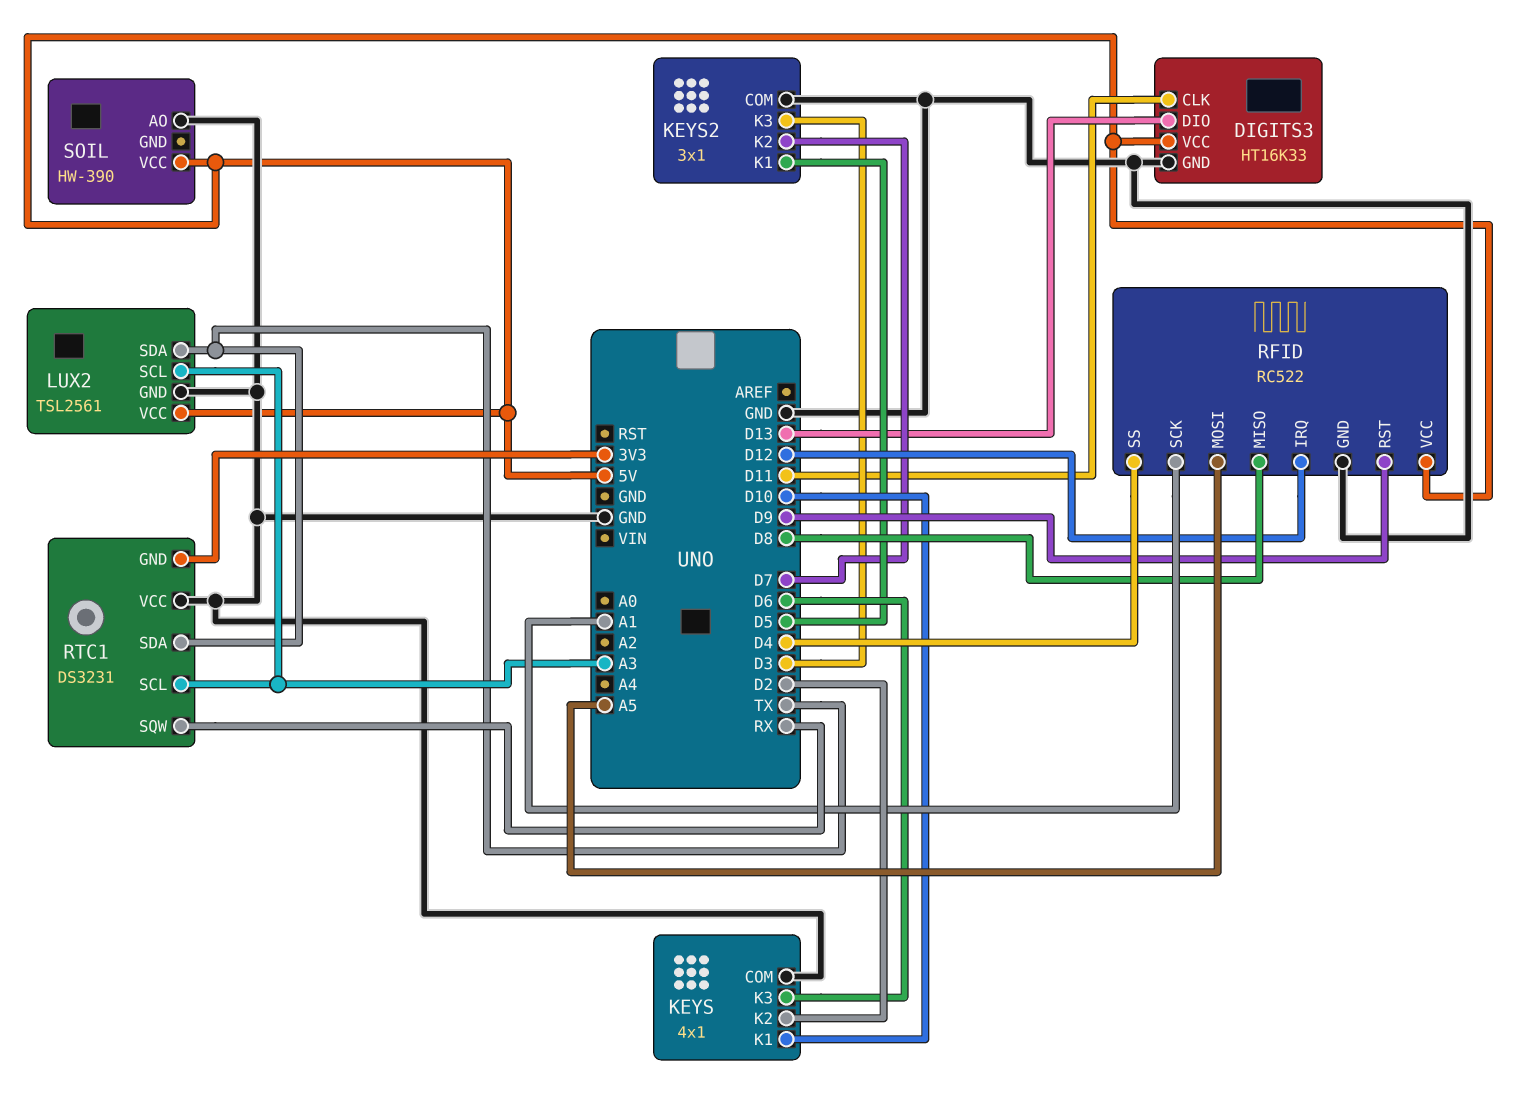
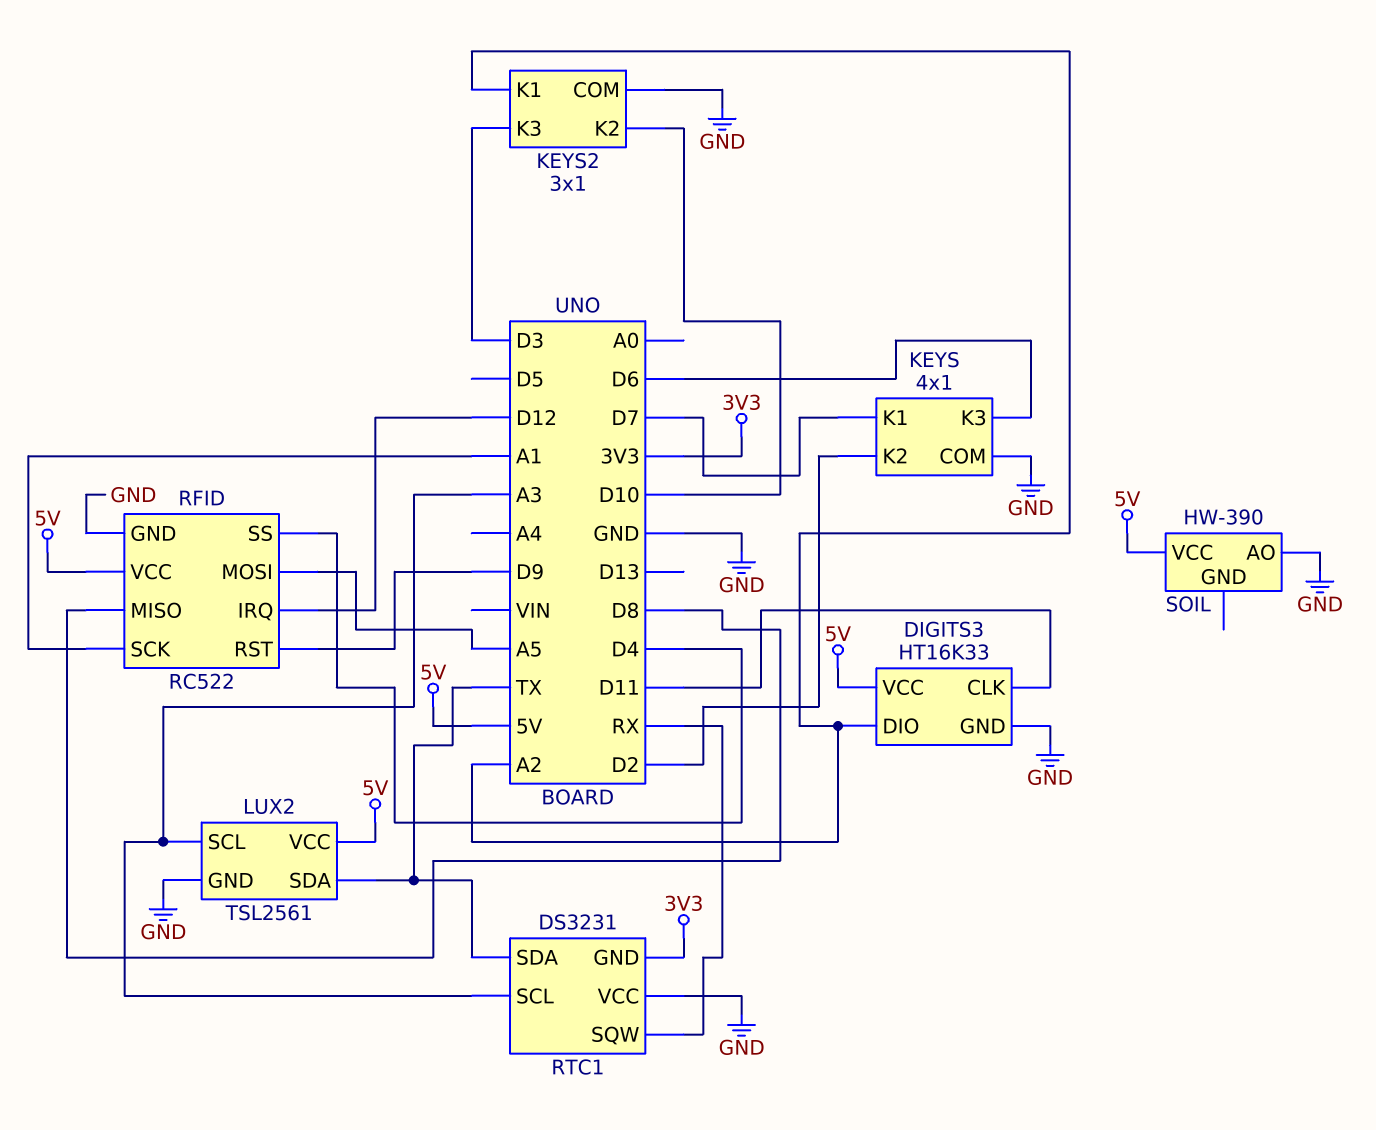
DIGITS3 pin DIO: D13 -> A2
KEYS pin K1: D10 -> D7
KEYS2 pin K1: D5 -> A2
KEYS2 pin K2: D7 -> D10

